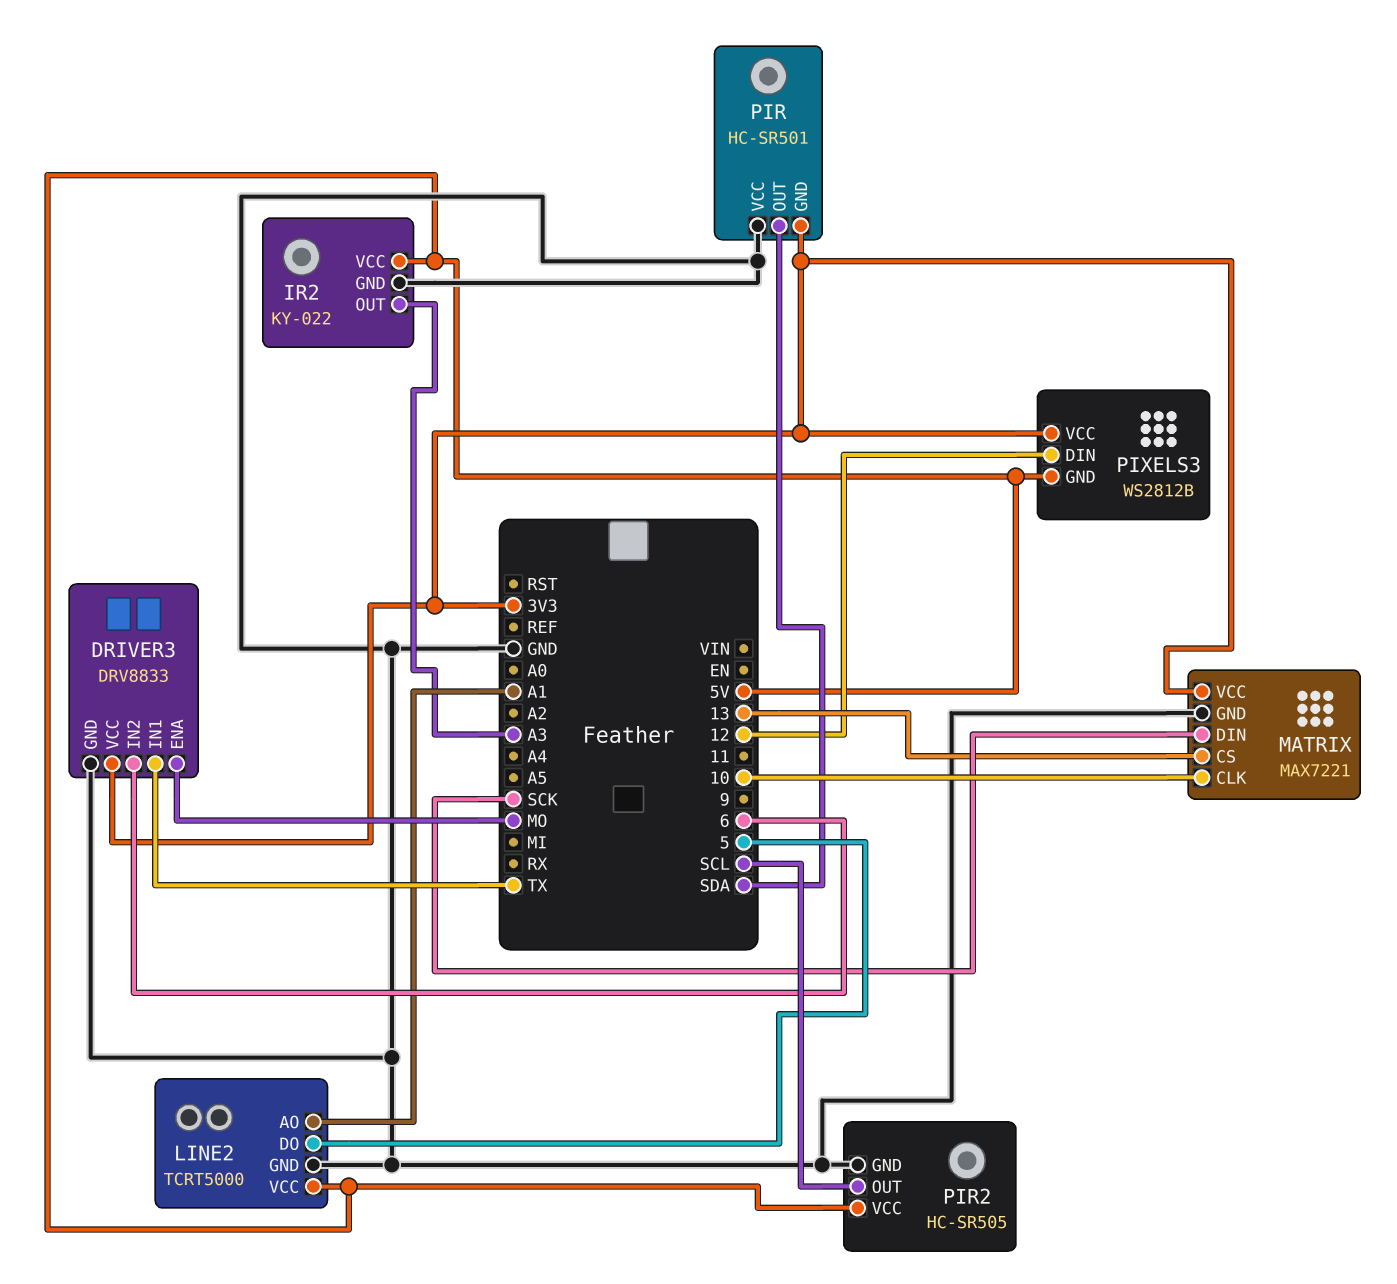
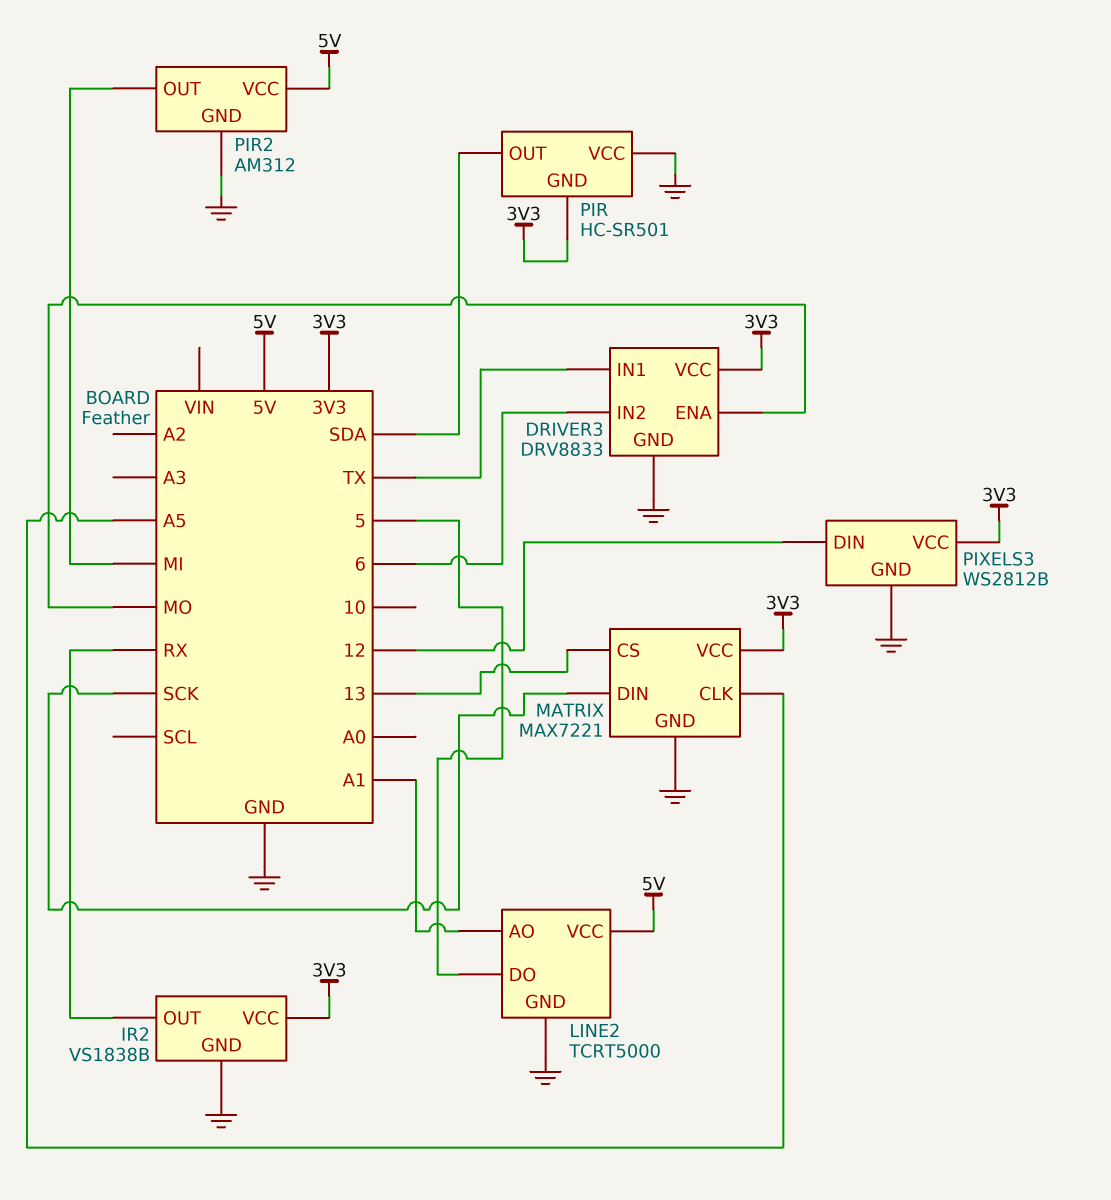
IR2: KY-022 -> VS1838B
IR2 pin OUT: A3 -> RX
IR2 pin VCC: 5V -> 3V3
MATRIX pin CLK: 10 -> A5
PIR2: HC-SR505 -> AM312
PIR2 pin OUT: SCL -> MI
PIXELS3 pin GND: 5V -> GND

